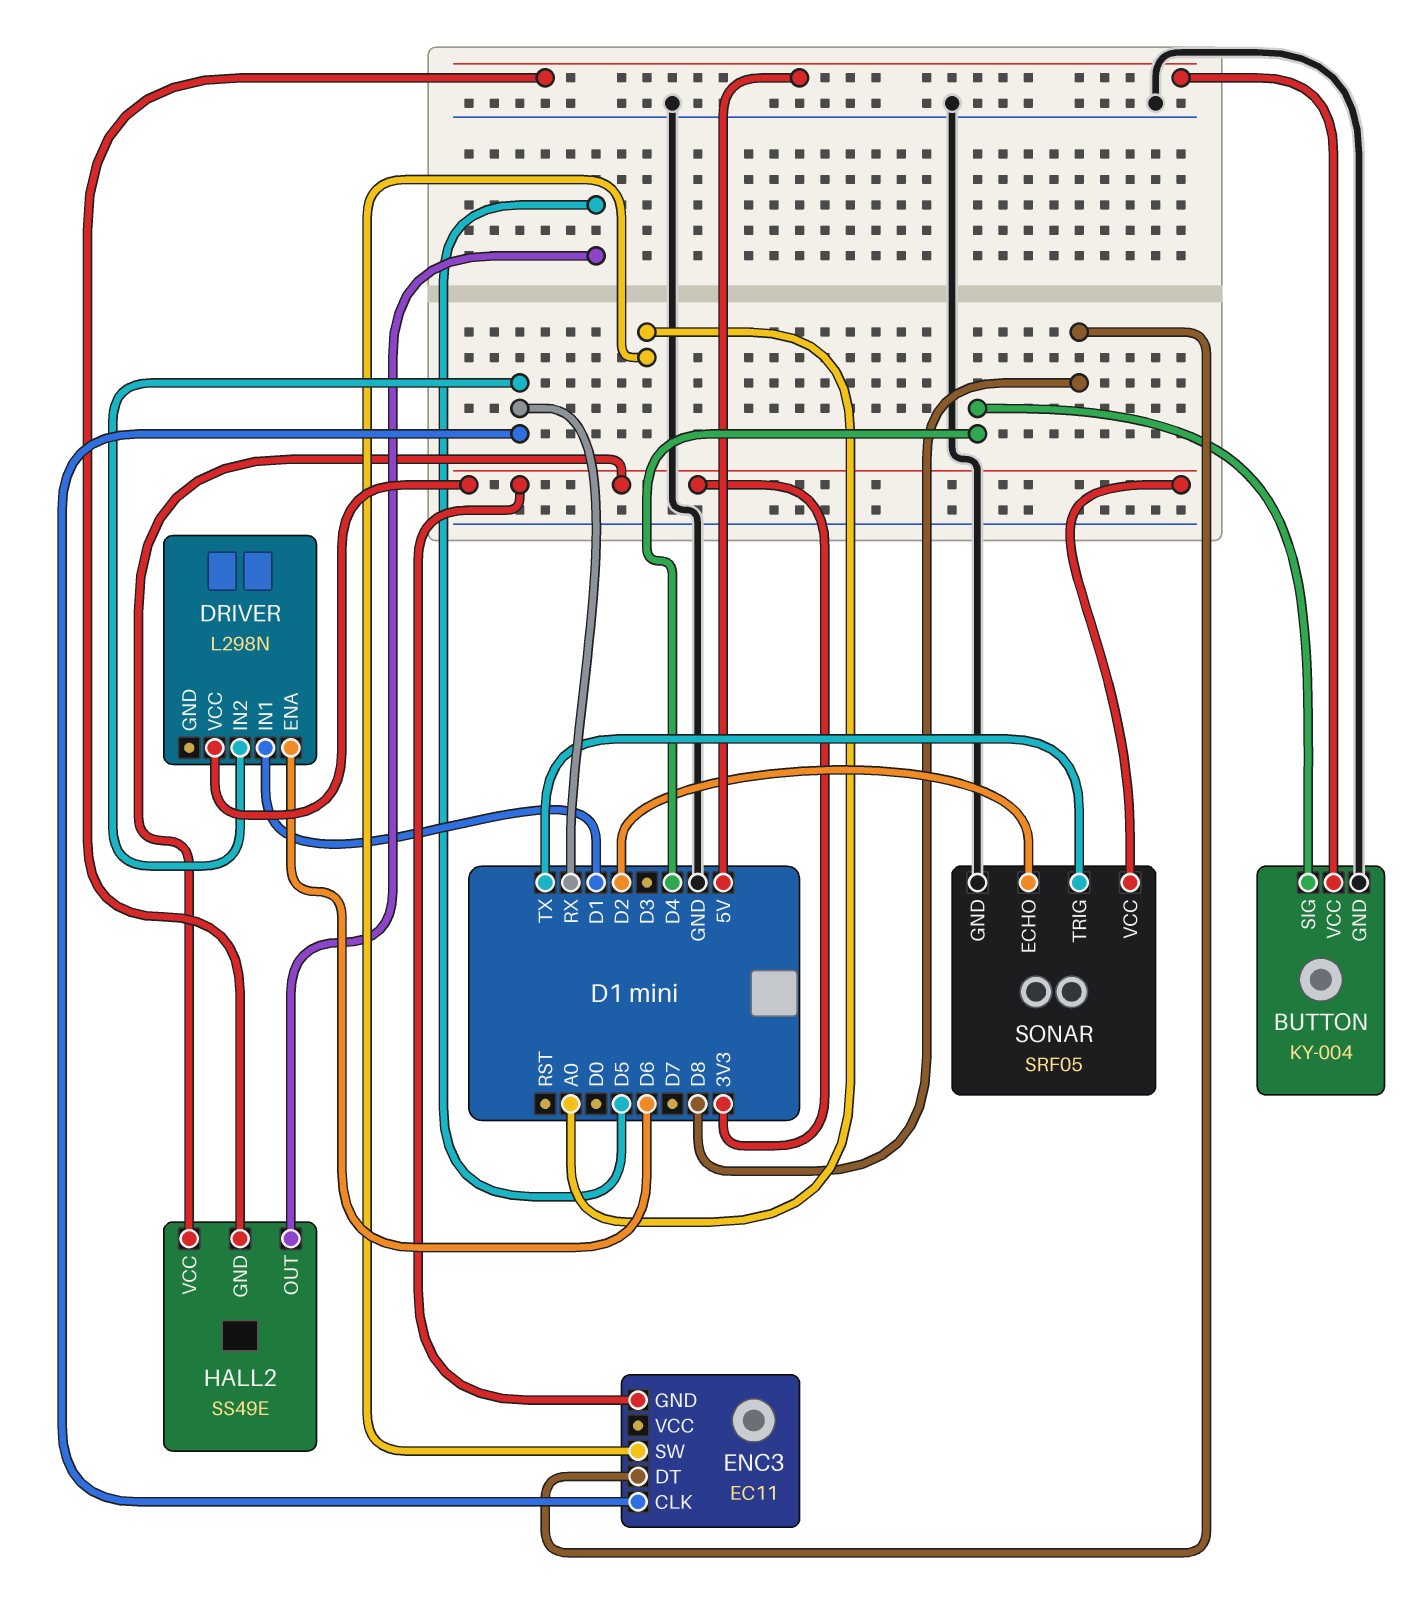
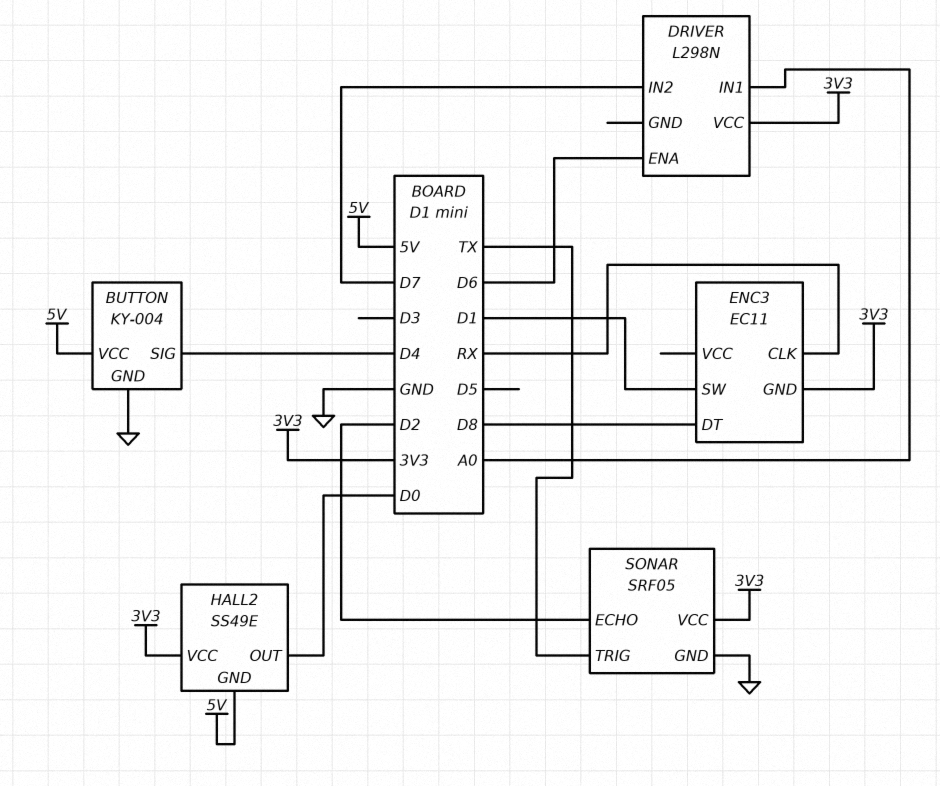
DRIVER pin IN1: D1 -> A0
DRIVER pin IN2: RX -> D7
ENC3 pin SW: A0 -> D1
HALL2 pin OUT: D5 -> D0

